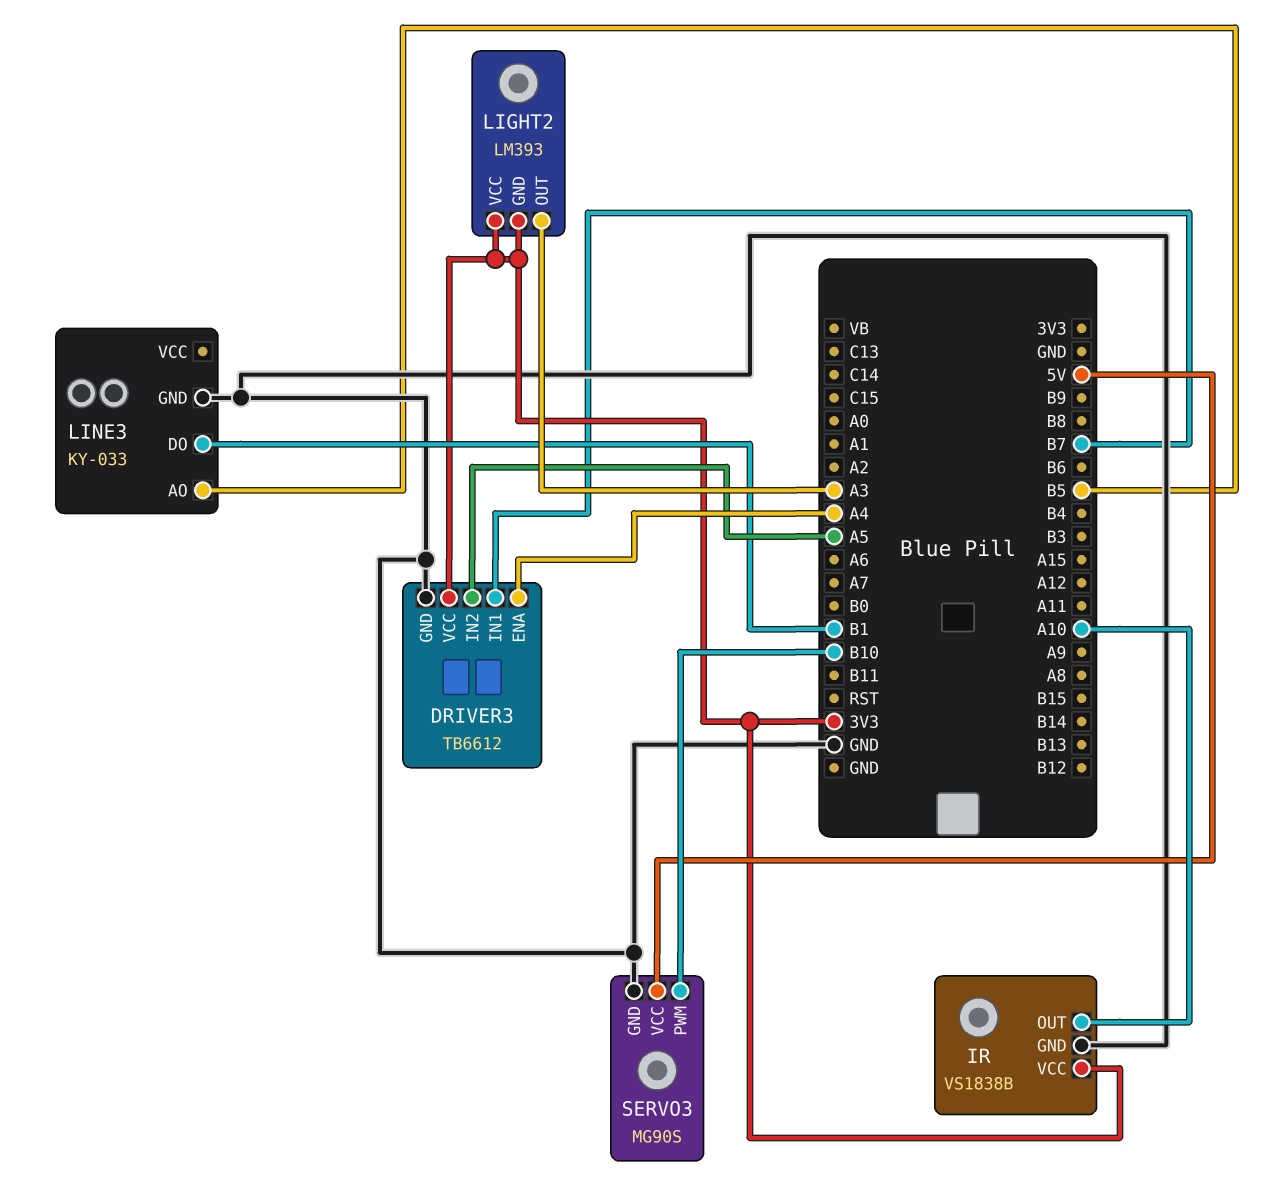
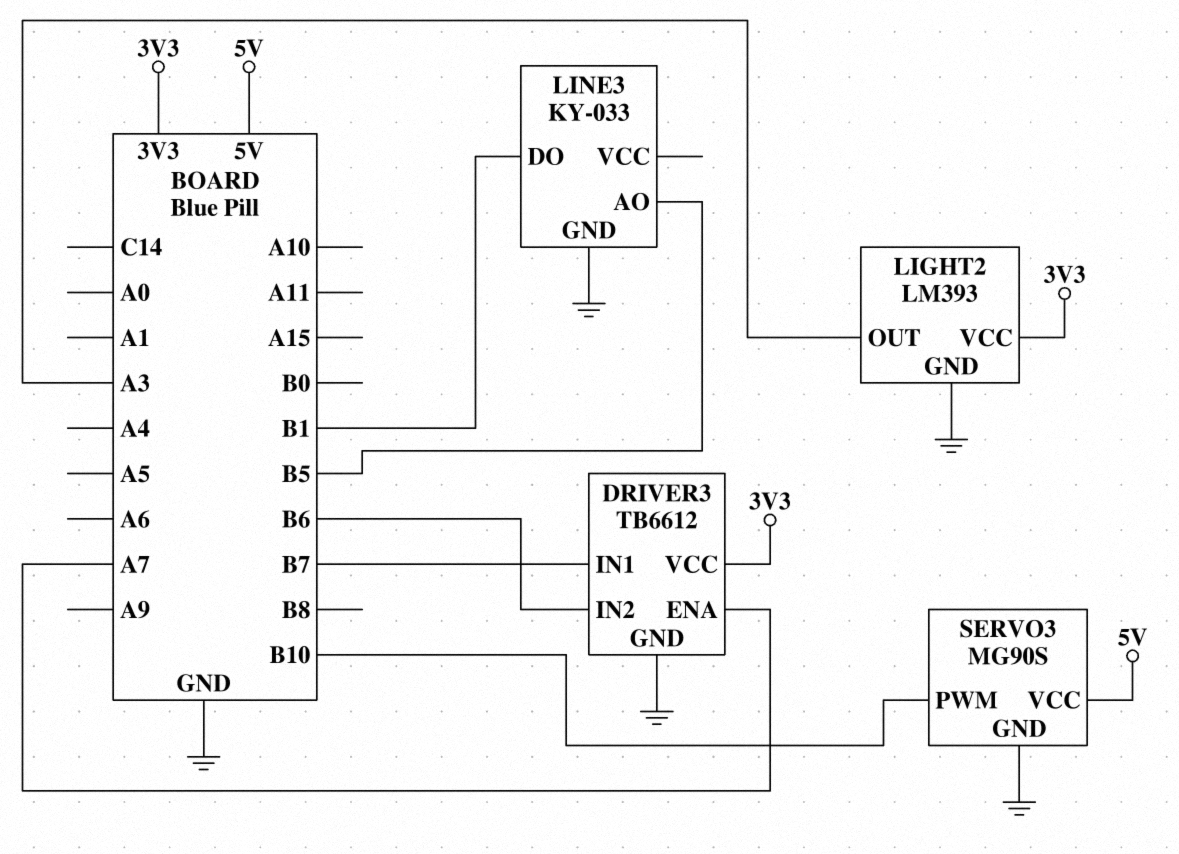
DRIVER3 pin ENA: A4 -> A7
DRIVER3 pin IN2: A5 -> B6
IR: VS1838B -> none
IR pin GND: GND -> none
IR pin OUT: A10 -> none
IR pin VCC: 3V3 -> none
LIGHT2 pin GND: 3V3 -> GND

